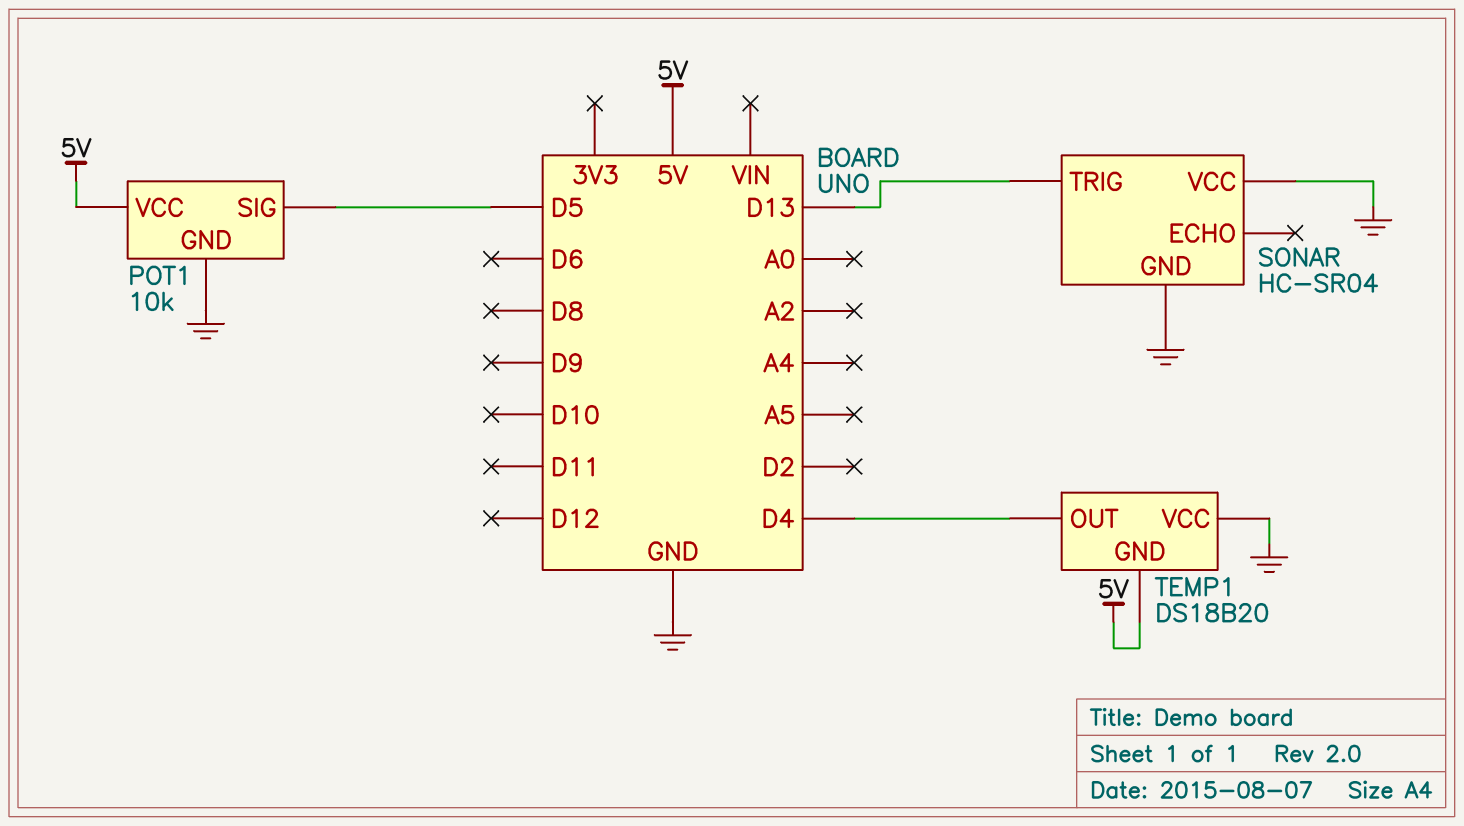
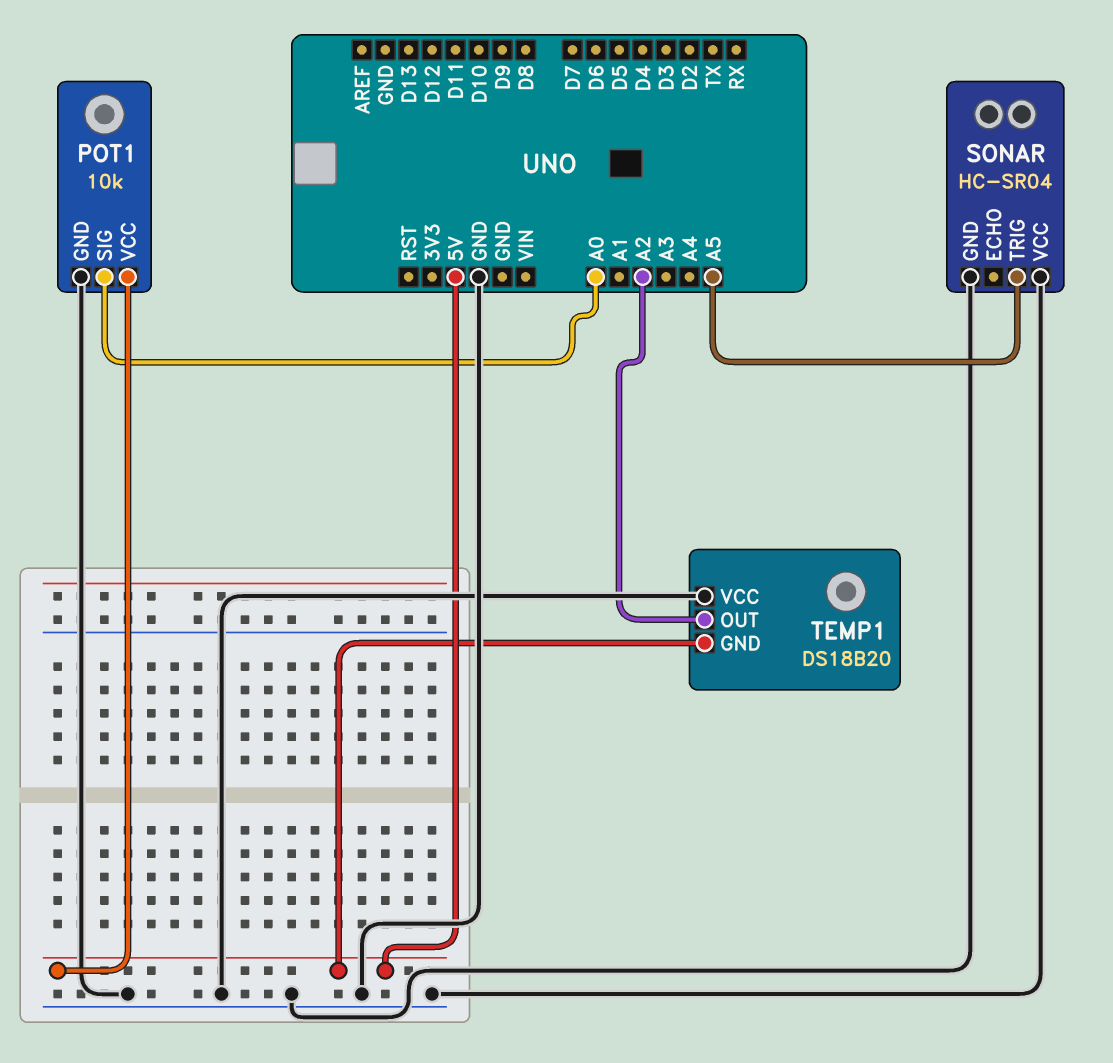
POT1 pin SIG: D5 -> A0
SONAR pin TRIG: D13 -> A5
TEMP1 pin OUT: D4 -> A2

